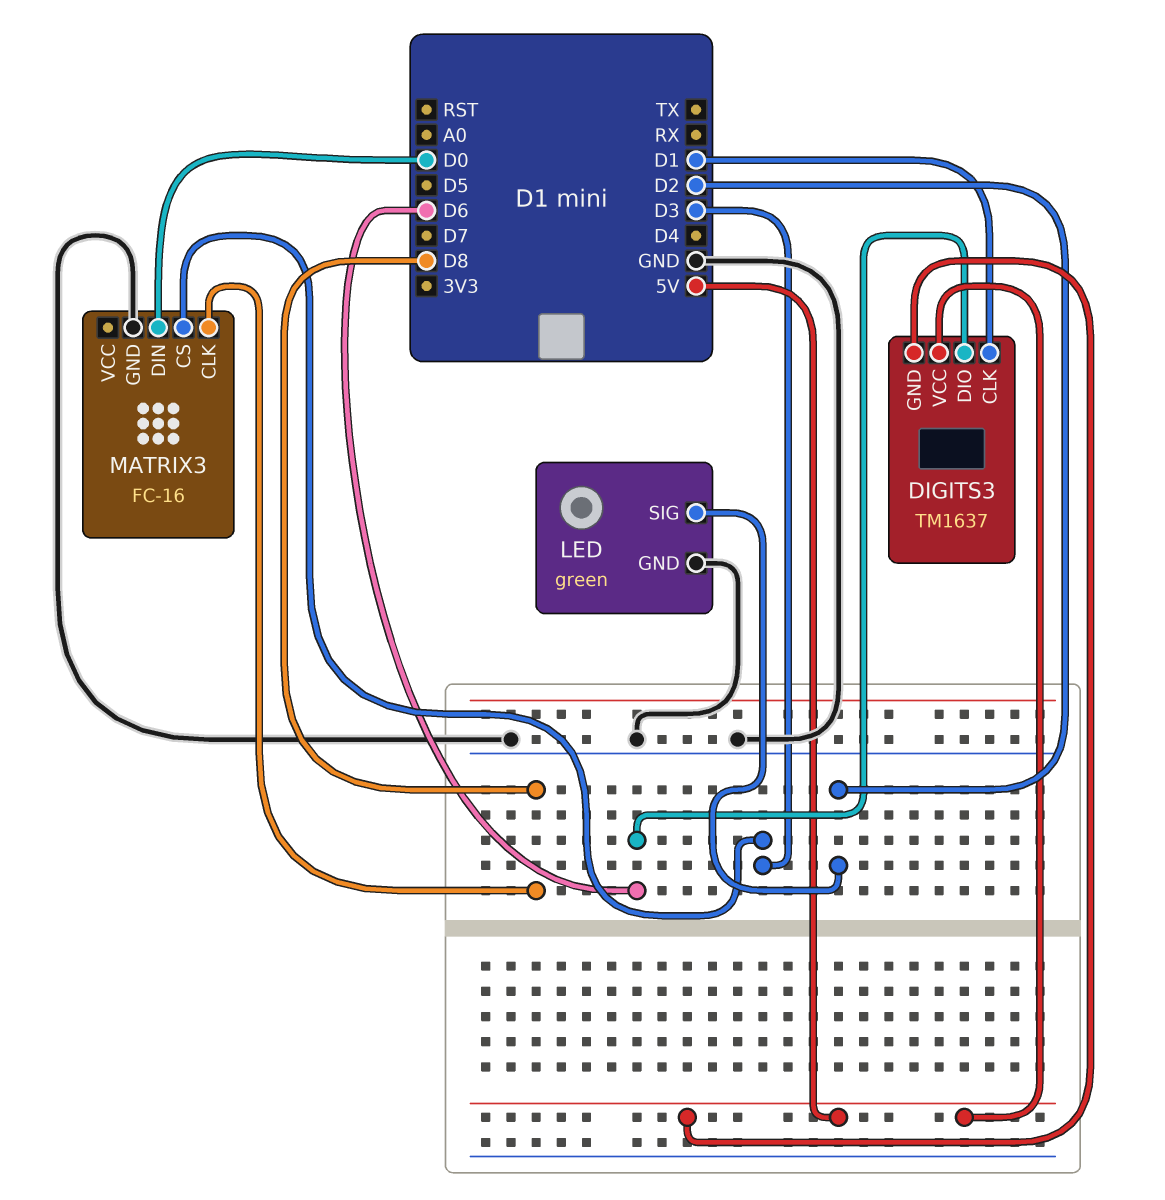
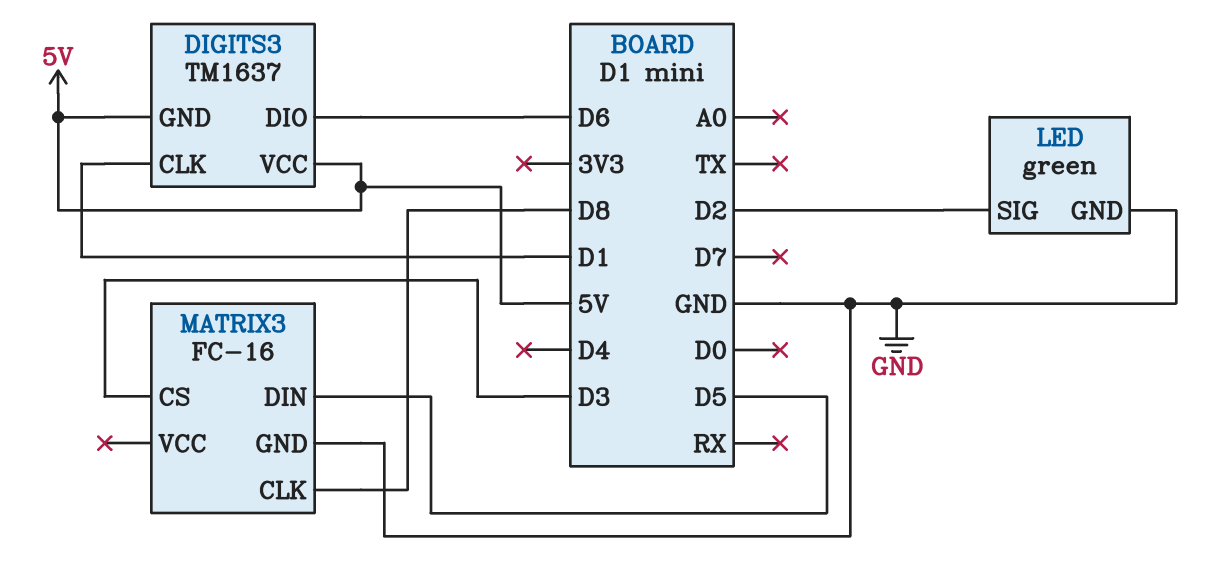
MATRIX3 pin DIN: D0 -> D5

